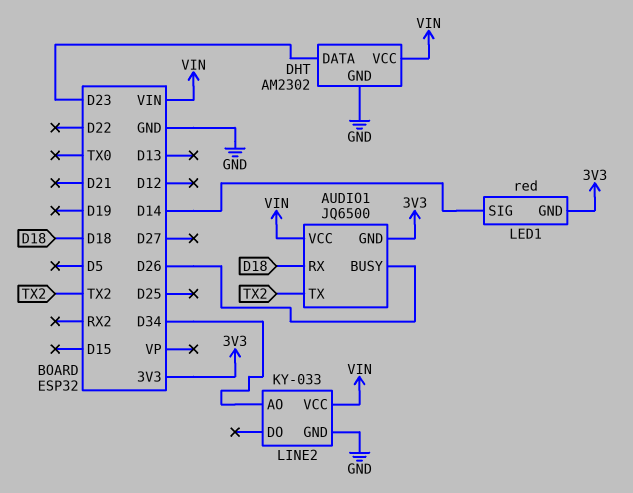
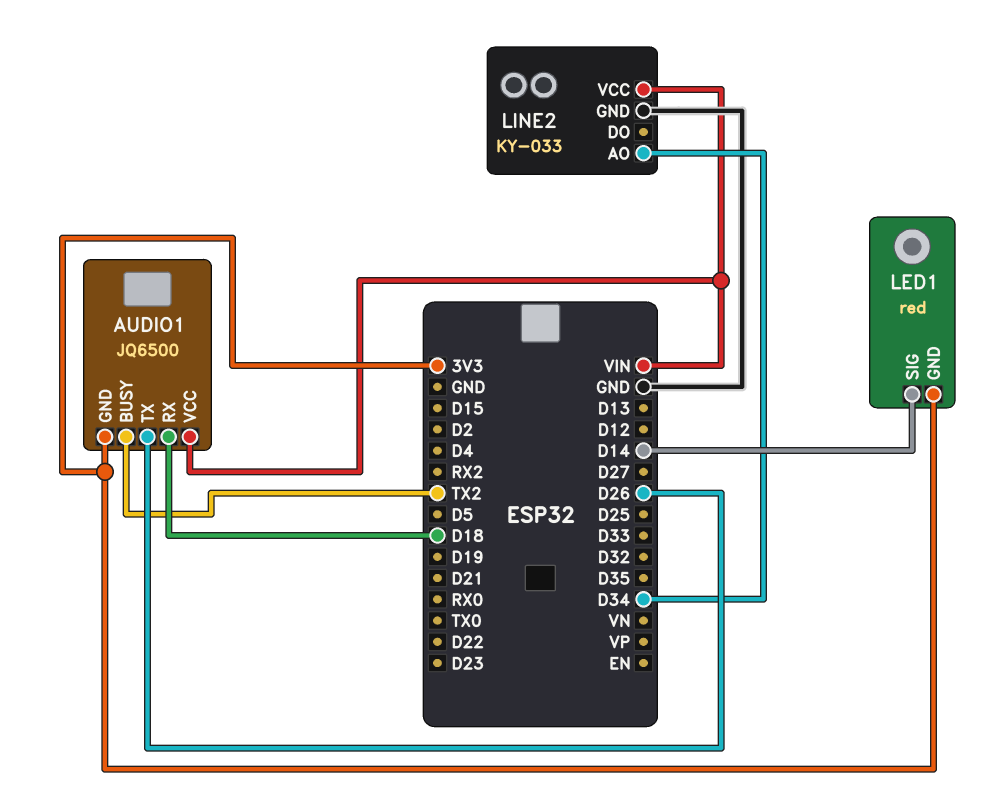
AUDIO1 pin BUSY: D26 -> TX2
AUDIO1 pin TX: TX2 -> D26
DHT: AM2302 -> none
DHT pin DATA: D23 -> none
DHT pin GND: GND -> none
DHT pin VCC: VIN -> none

